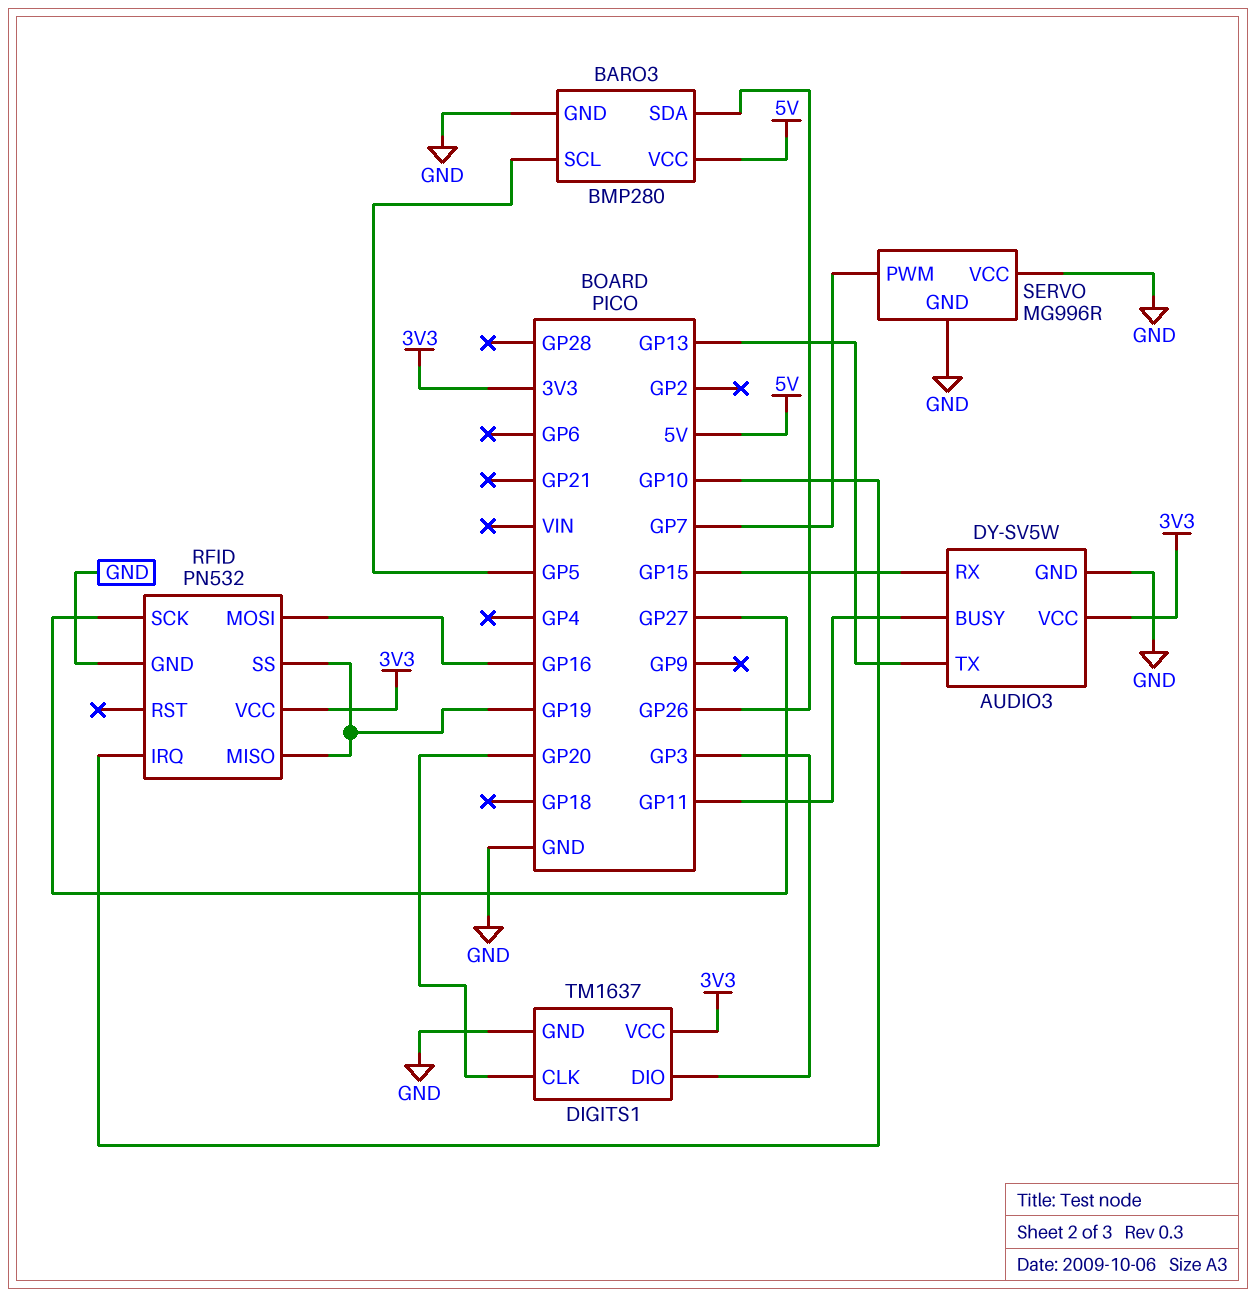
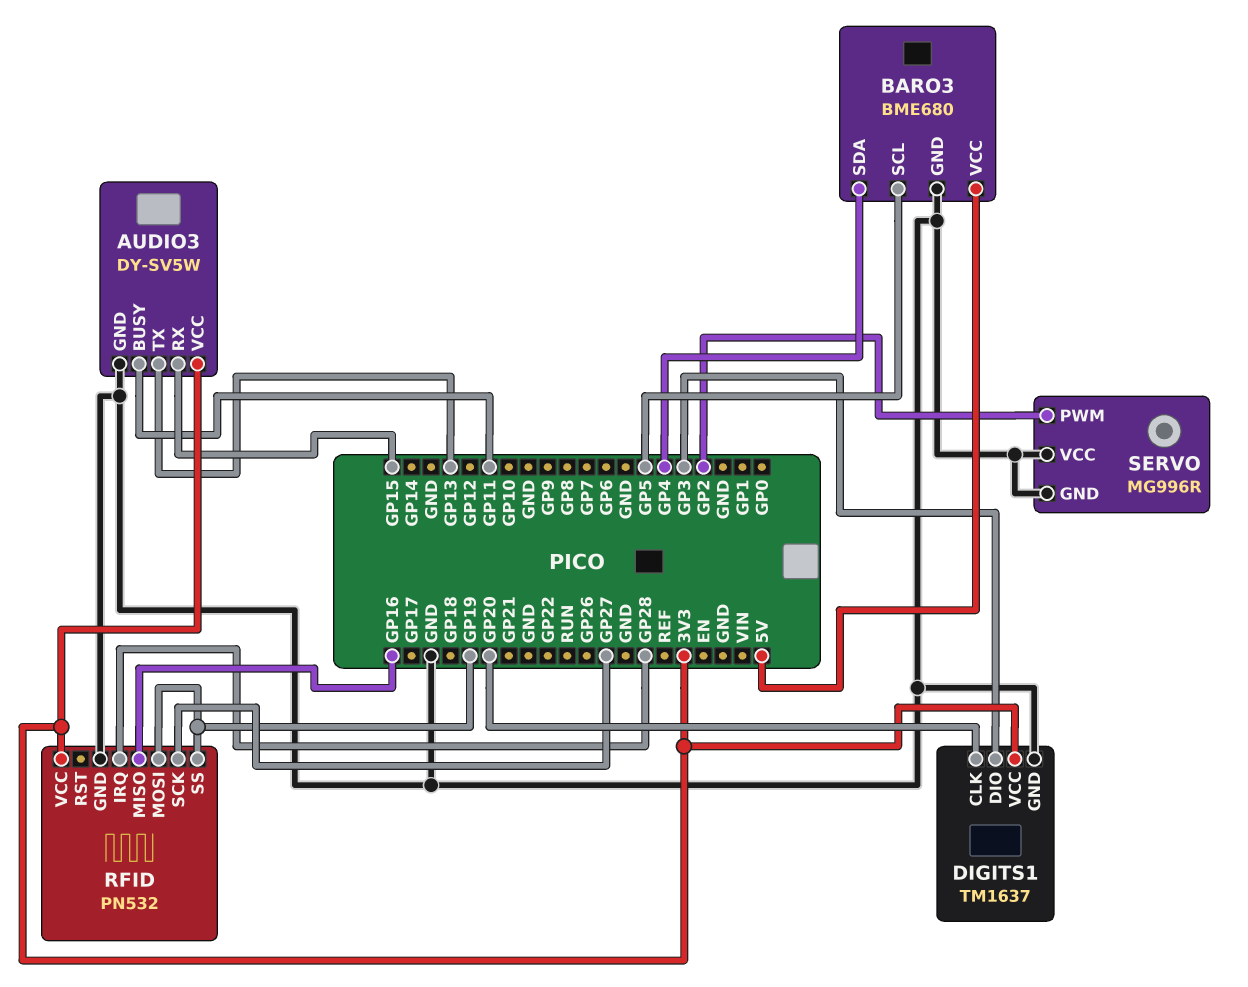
BARO3: BMP280 -> BME680
BARO3 pin SDA: GP26 -> GP4
RFID pin IRQ: GP10 -> GP28
RFID pin MISO: GP19 -> GP16
RFID pin MOSI: GP16 -> GP19
SERVO pin PWM: GP7 -> GP2

